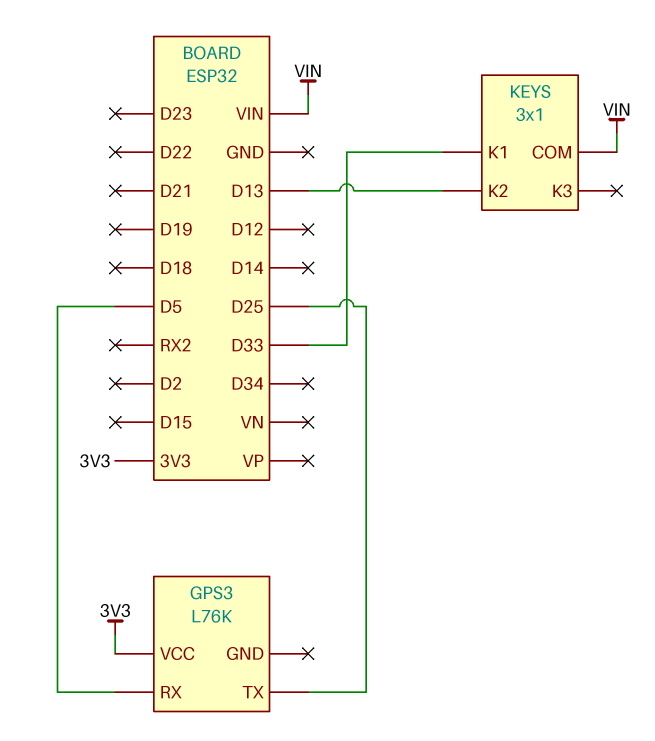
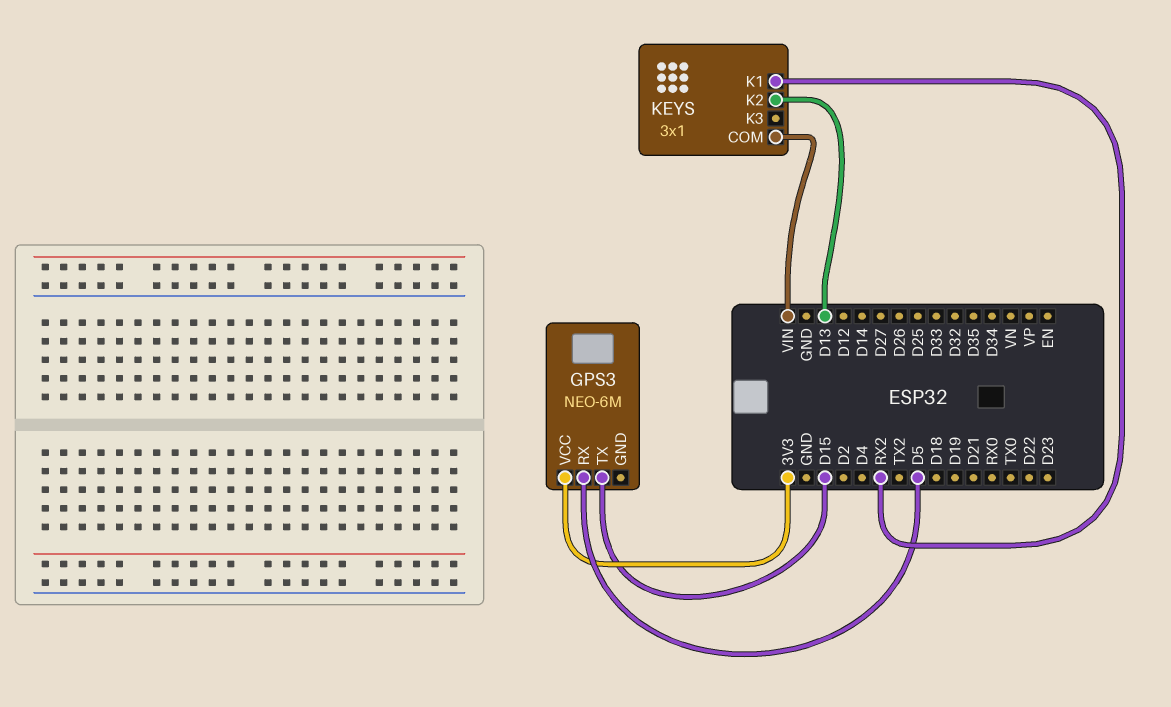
GPS3: L76K -> NEO-6M
GPS3 pin TX: D25 -> D15
KEYS pin K1: D33 -> RX2

